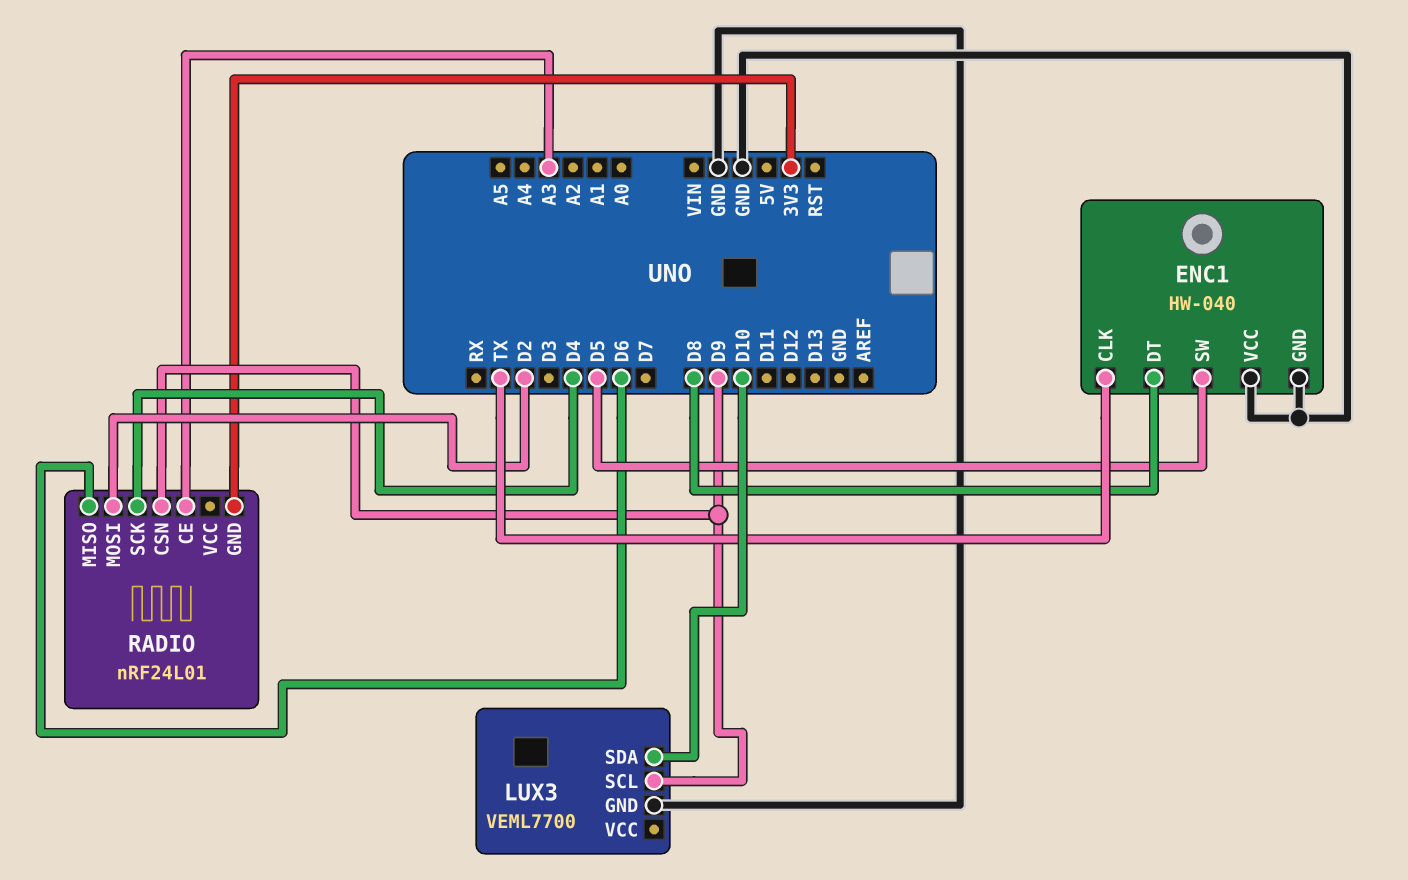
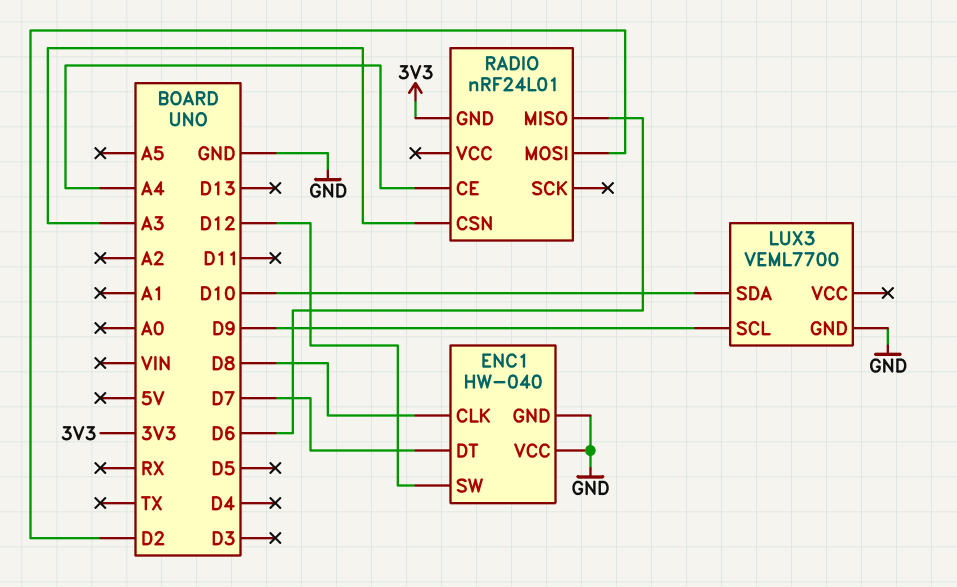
ENC1 pin CLK: TX -> D8
ENC1 pin DT: D8 -> D7
ENC1 pin SW: D5 -> D12
RADIO pin CE: A3 -> A4
RADIO pin CSN: D9 -> A3
RADIO pin SCK: D4 -> none

